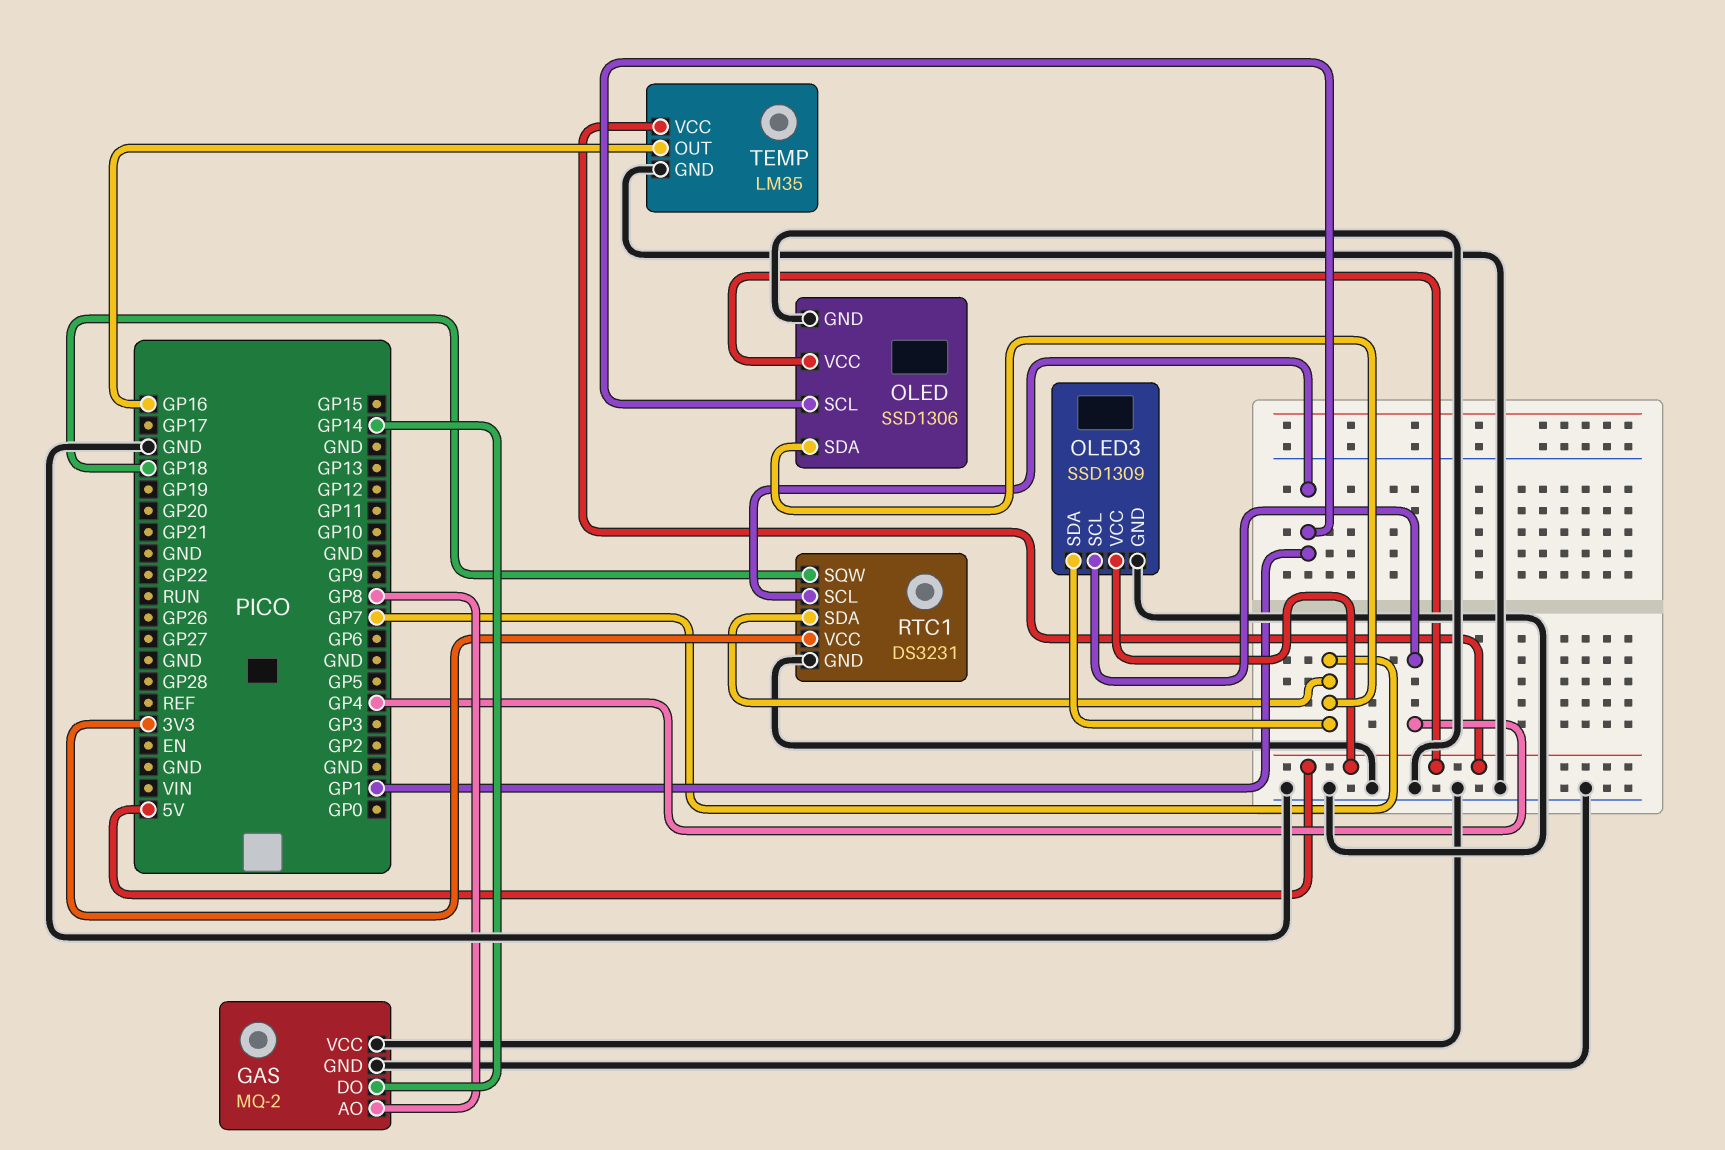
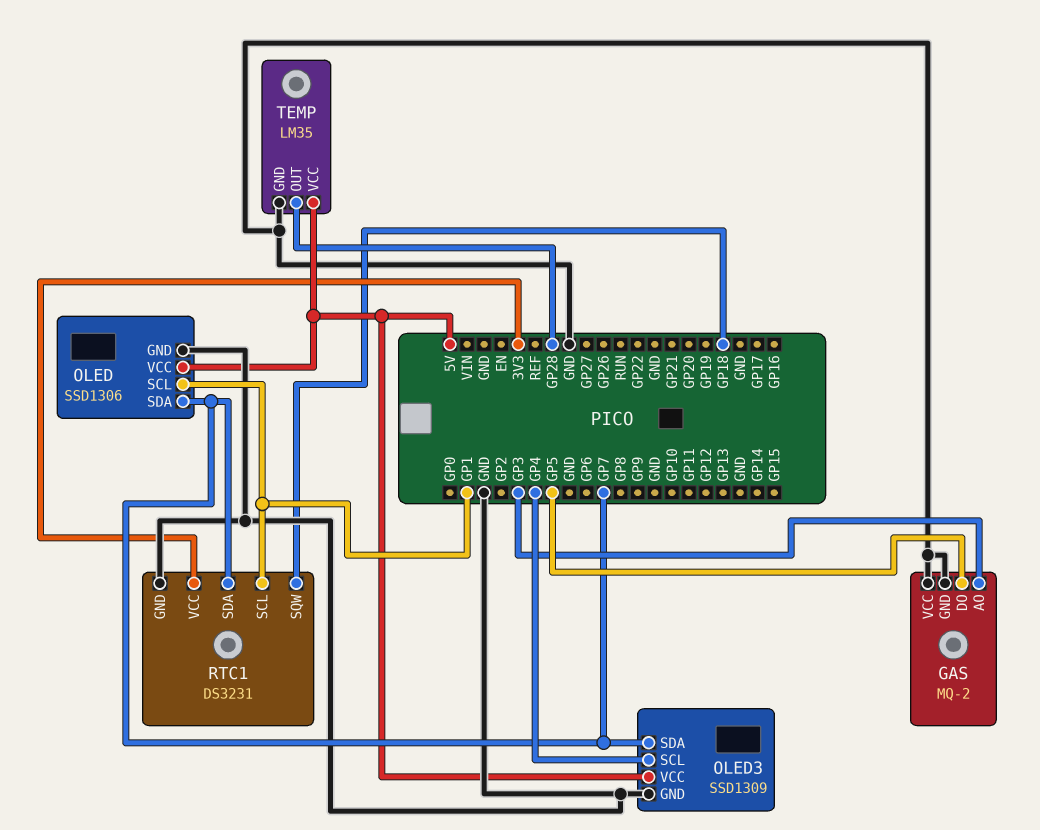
GAS pin AO: GP8 -> GP3
GAS pin DO: GP14 -> GP5
TEMP pin OUT: GP16 -> GP28

